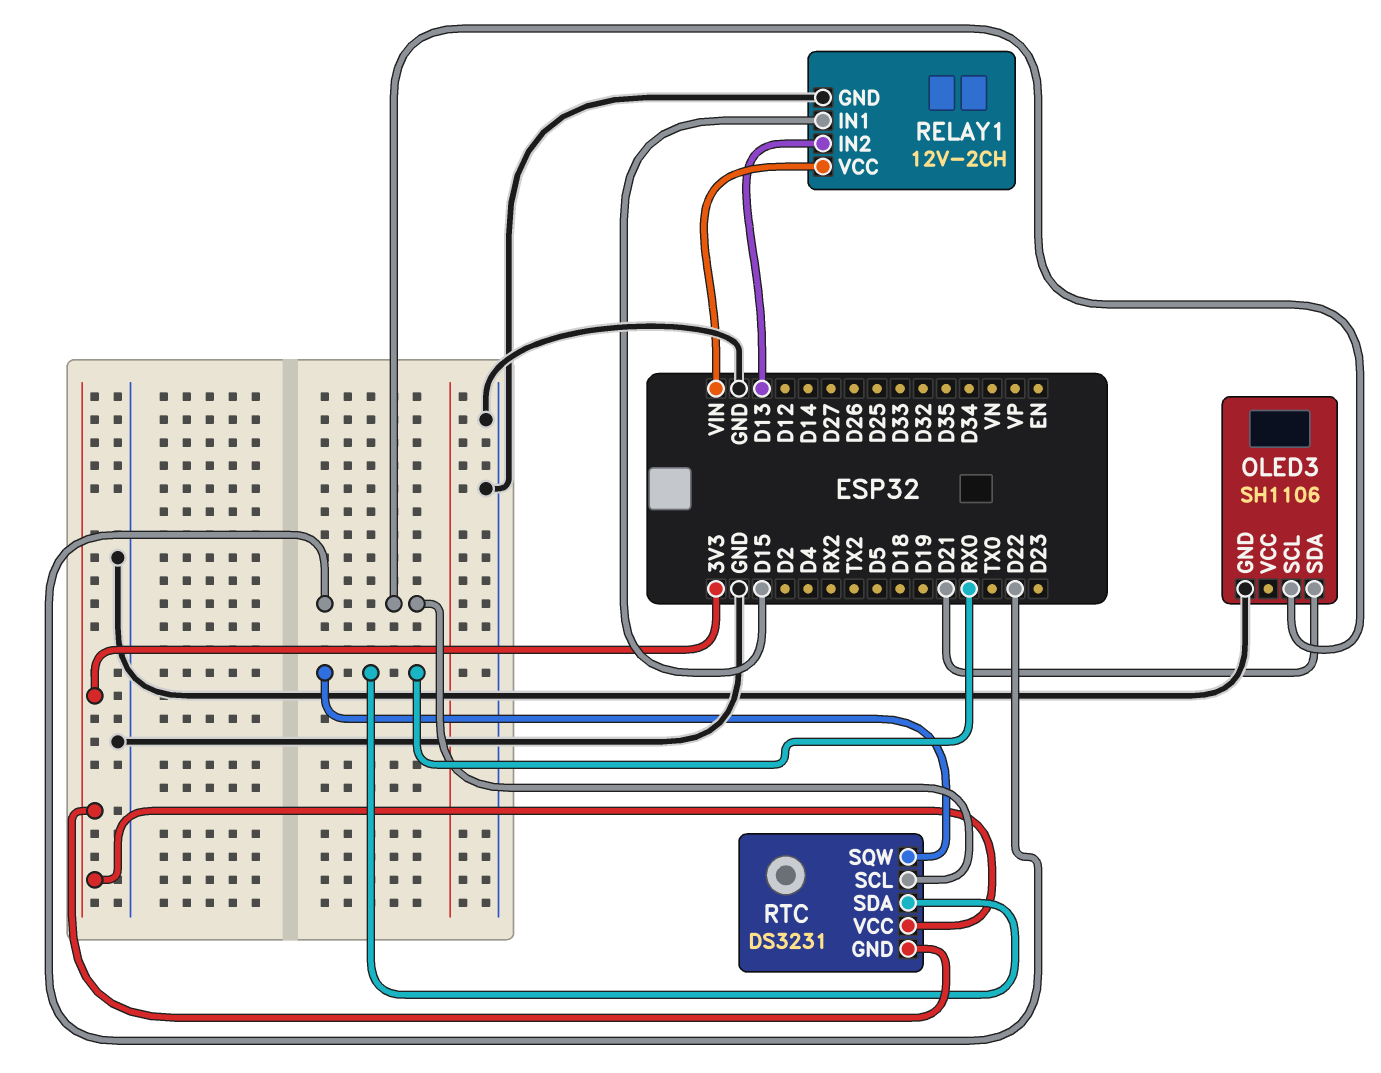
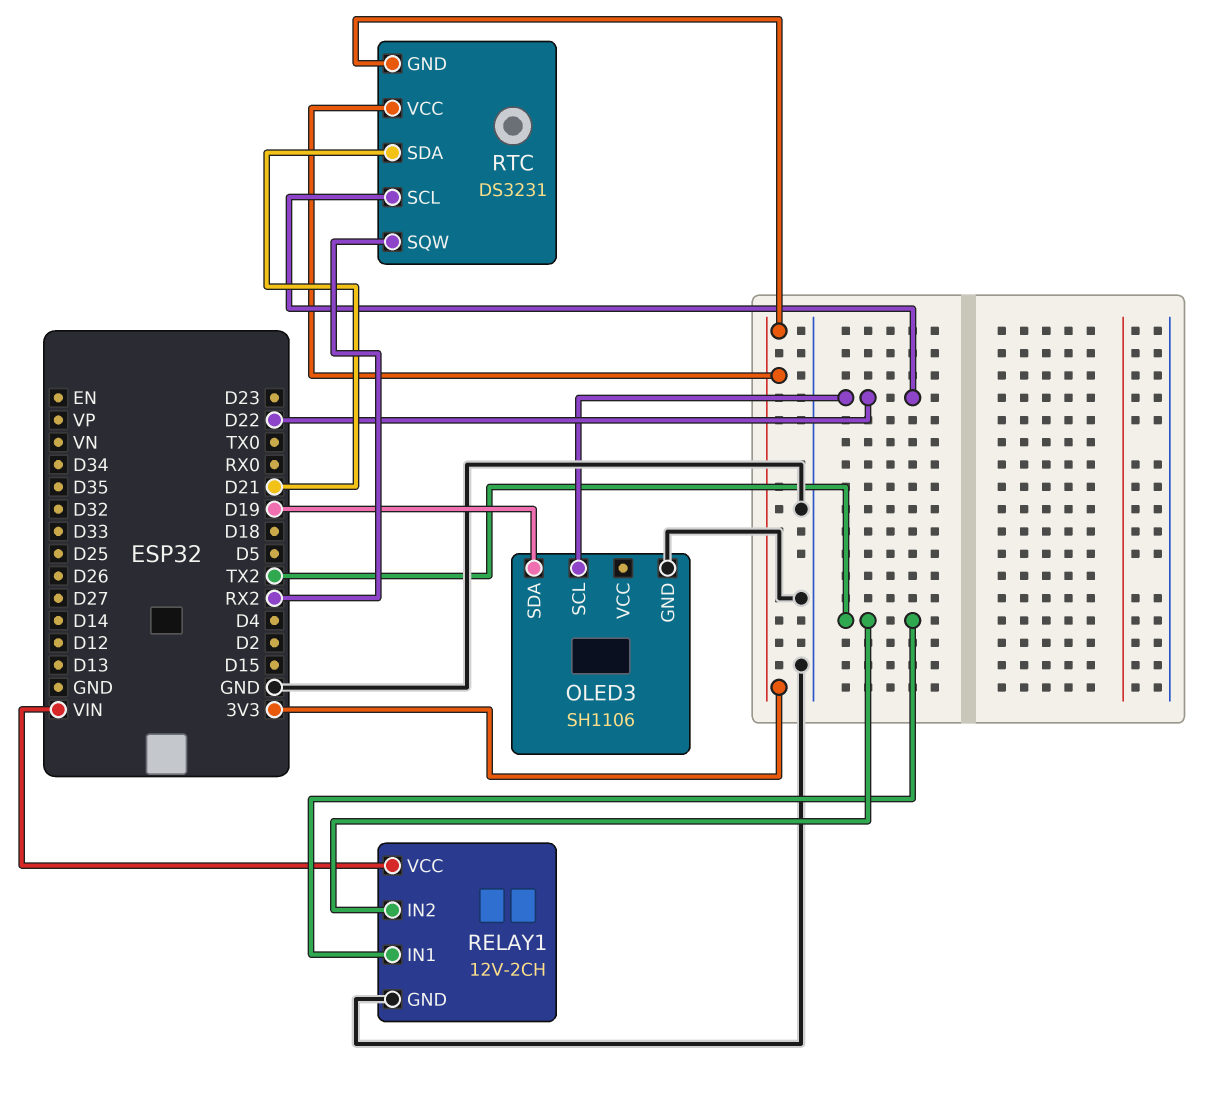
OLED3 pin SDA: D21 -> D19
RELAY1 pin IN1: D15 -> TX2
RELAY1 pin IN2: D13 -> TX2
RTC pin SDA: RX0 -> D21
RTC pin SQW: RX0 -> RX2

